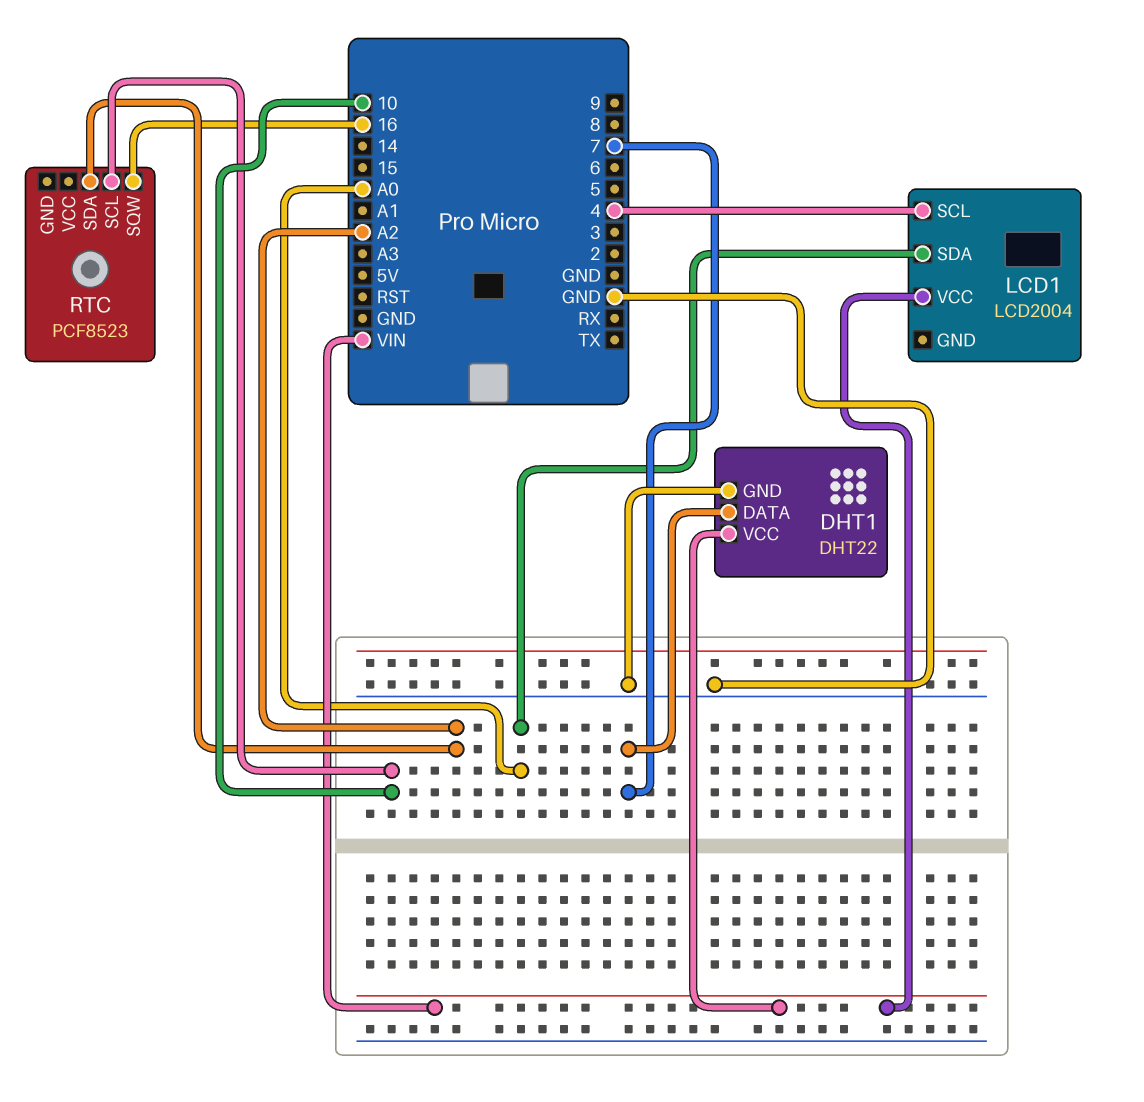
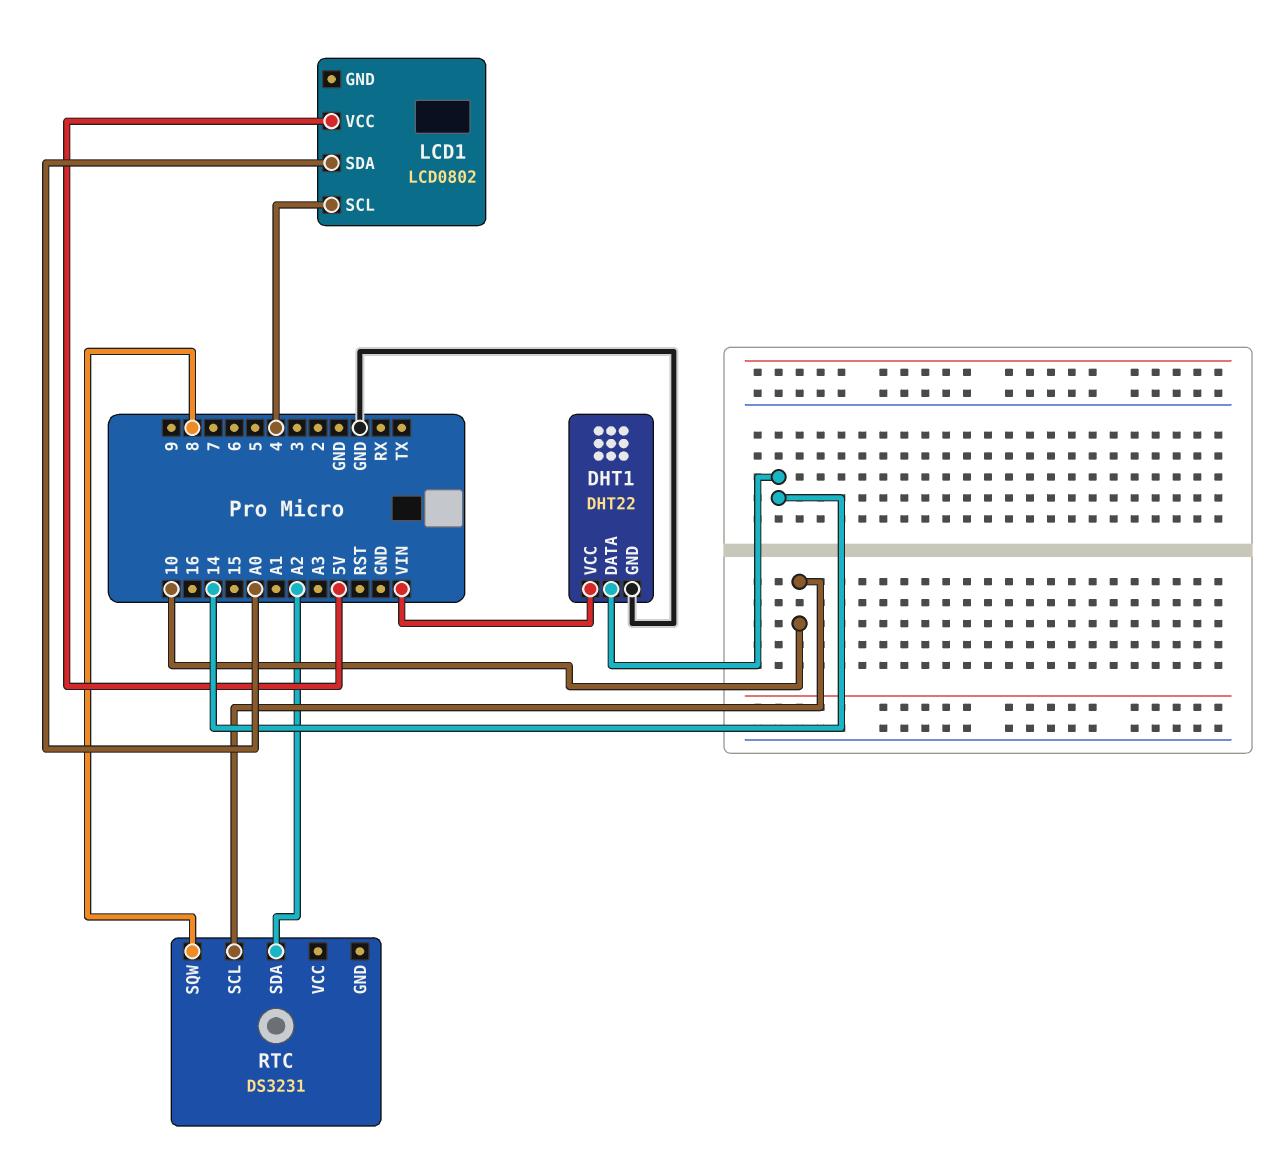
DHT1 pin DATA: 7 -> 14
LCD1: LCD2004 -> LCD0802
LCD1 pin VCC: VIN -> 5V
RTC: PCF8523 -> DS3231
RTC pin SQW: 16 -> 8

